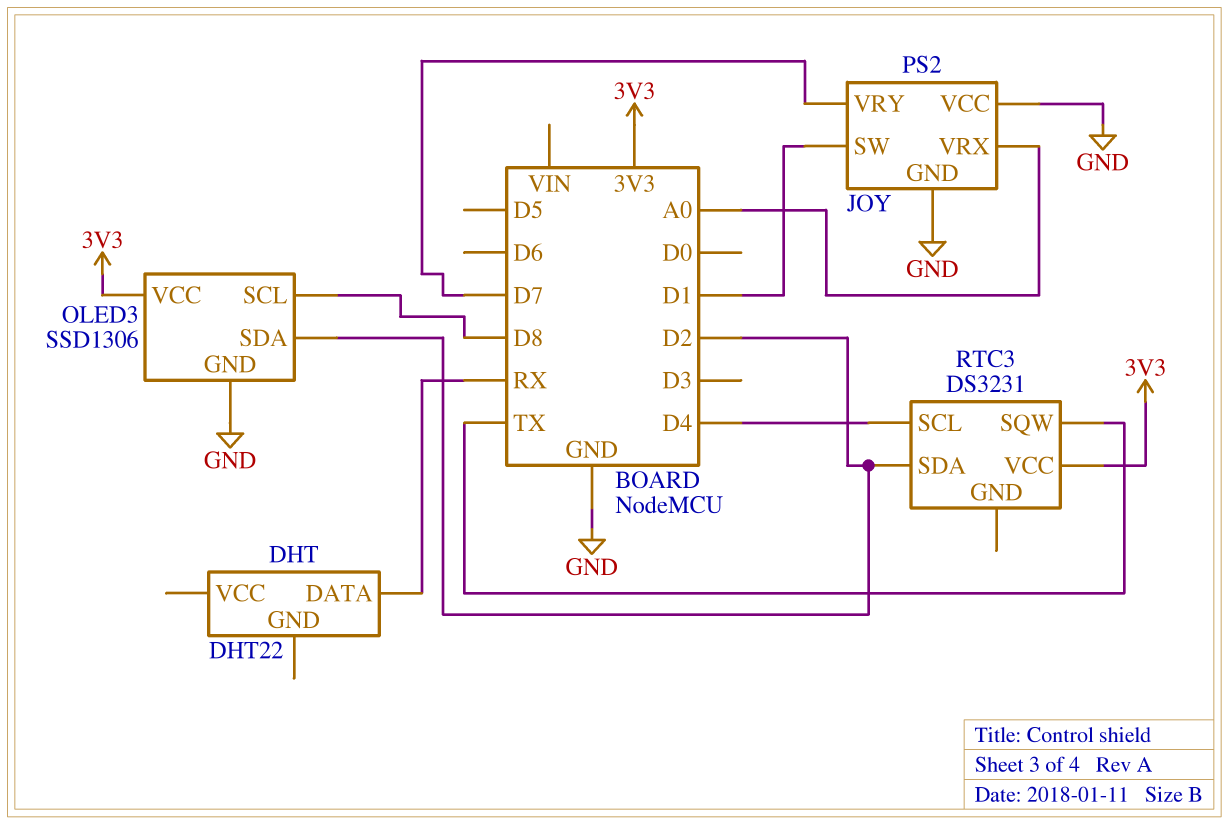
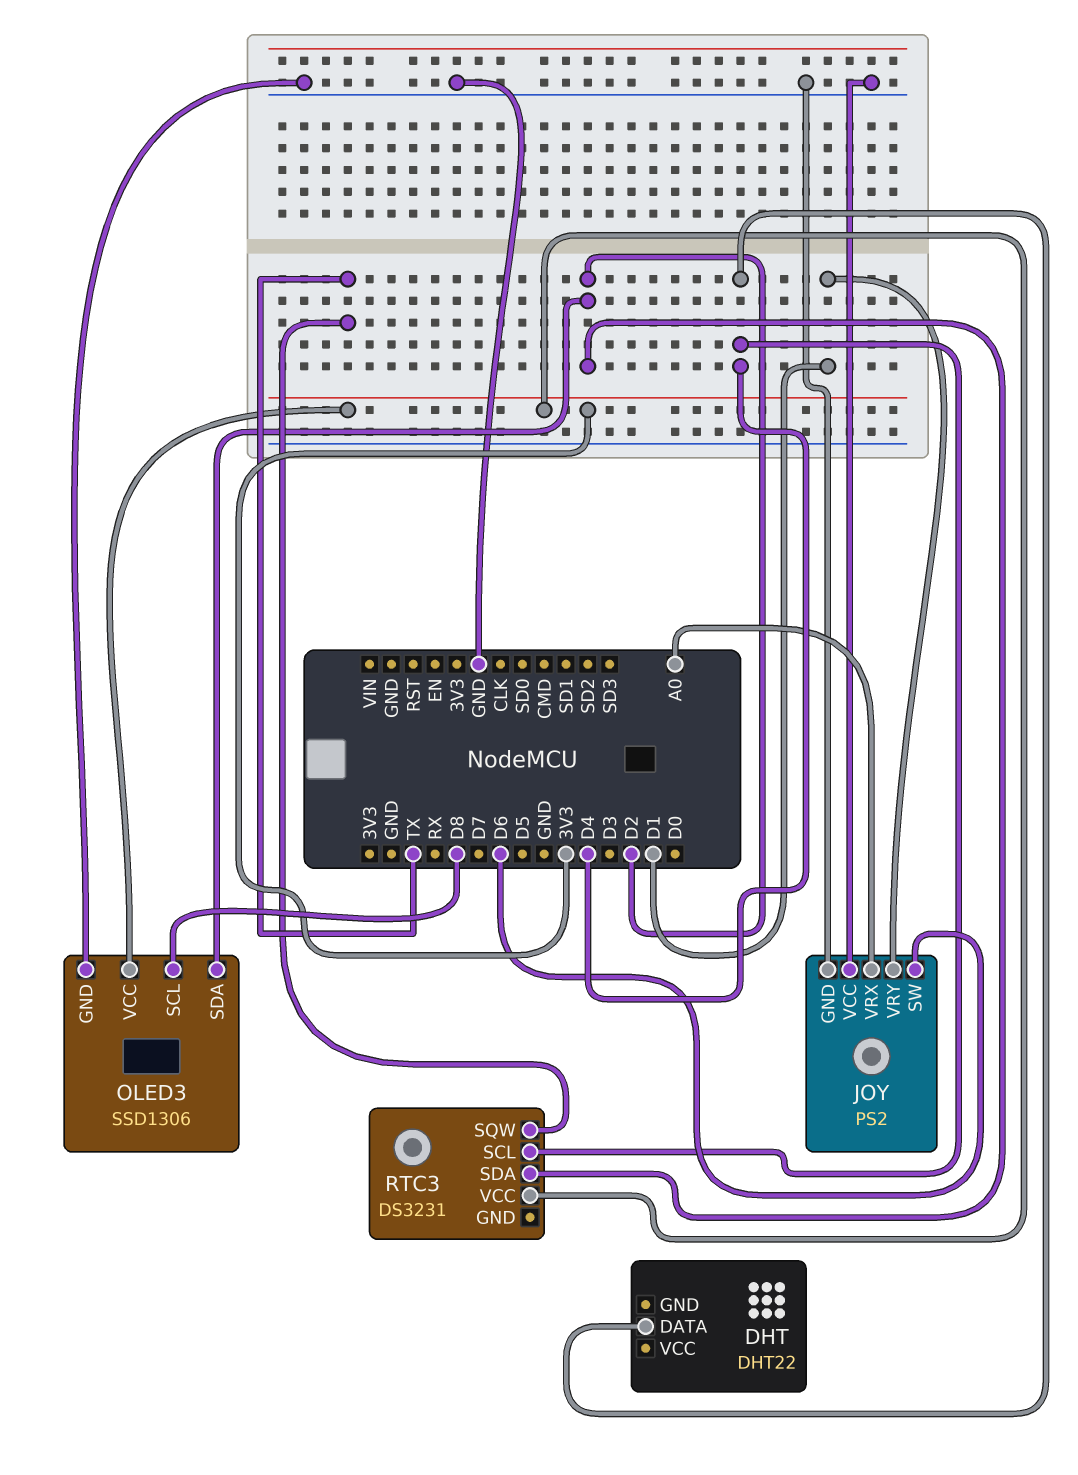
DHT pin DATA: RX -> D4
JOY pin SW: D1 -> D6
JOY pin VRY: D7 -> D1

